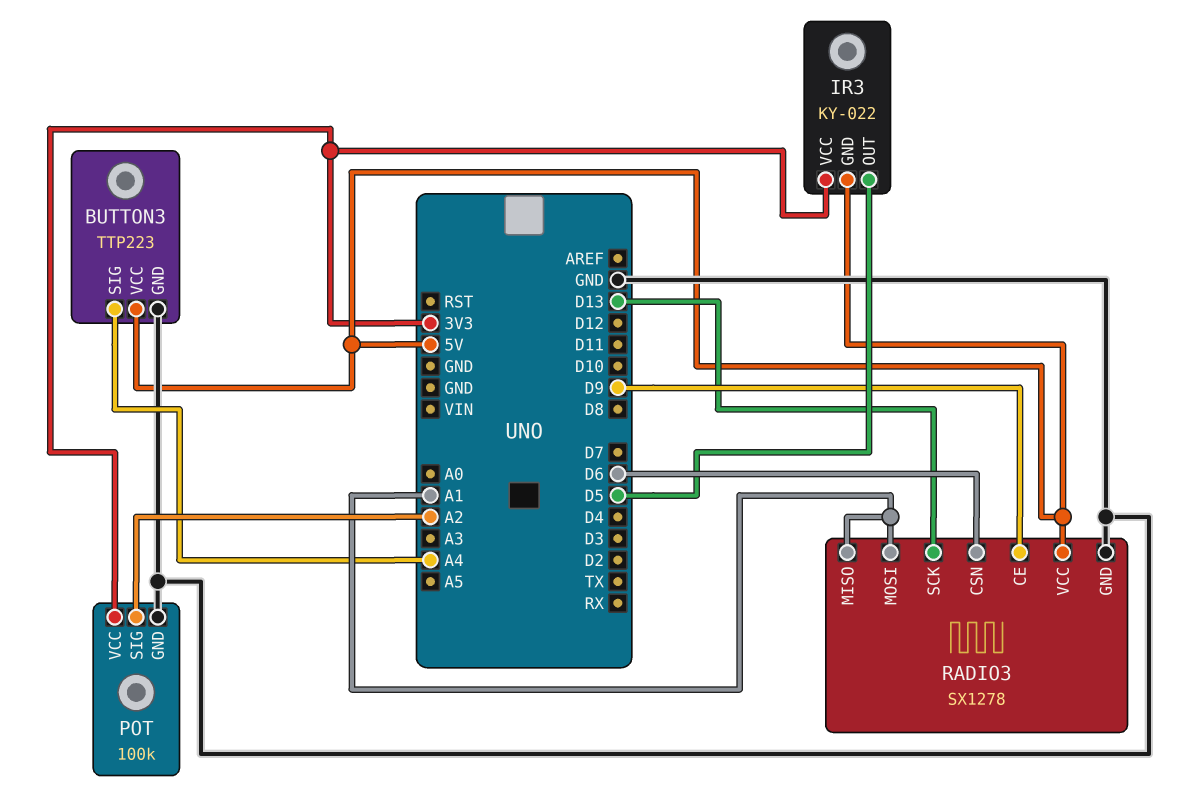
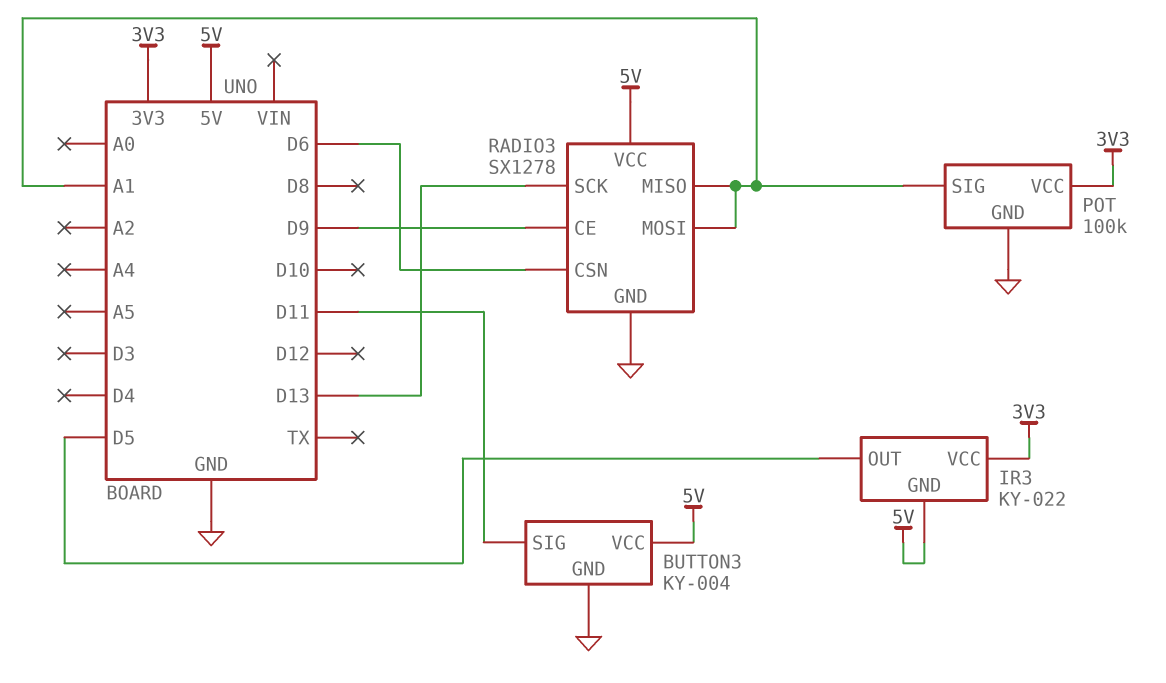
BUTTON3: TTP223 -> KY-004
BUTTON3 pin SIG: A4 -> D11
POT pin SIG: A2 -> A1

